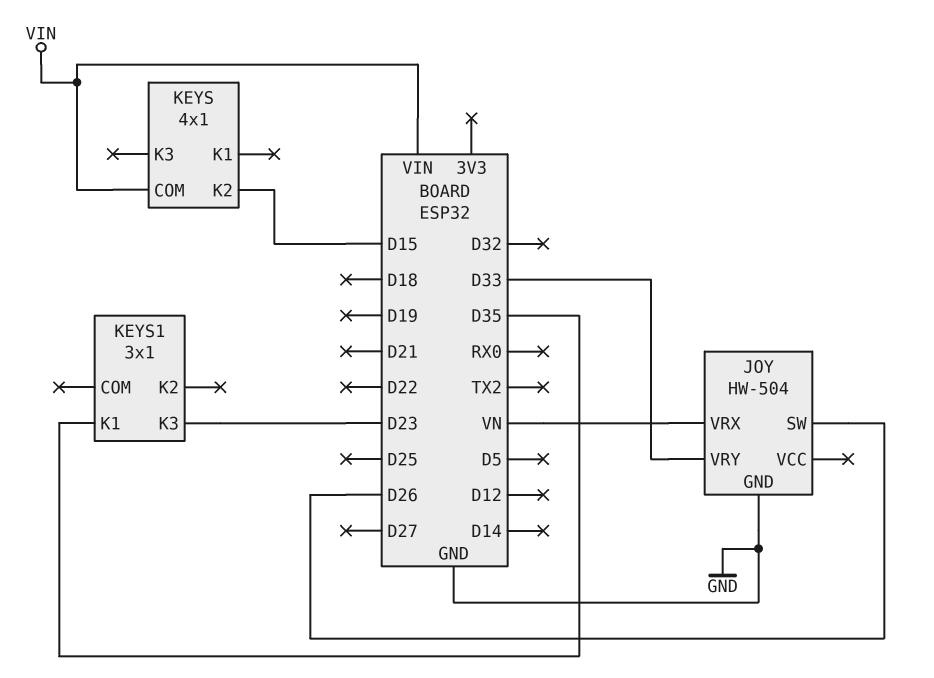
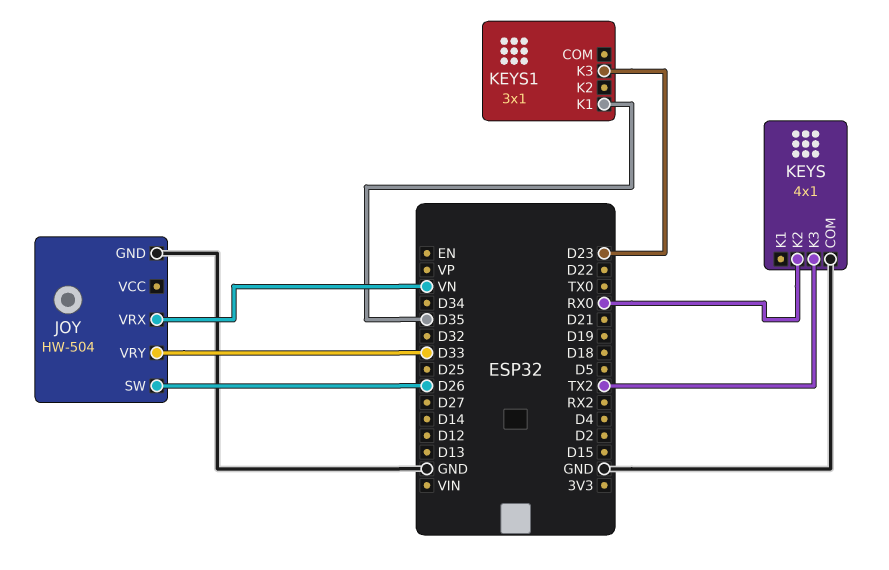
KEYS pin COM: VIN -> GND
KEYS pin K2: D15 -> RX0
KEYS pin K3: none -> TX2

